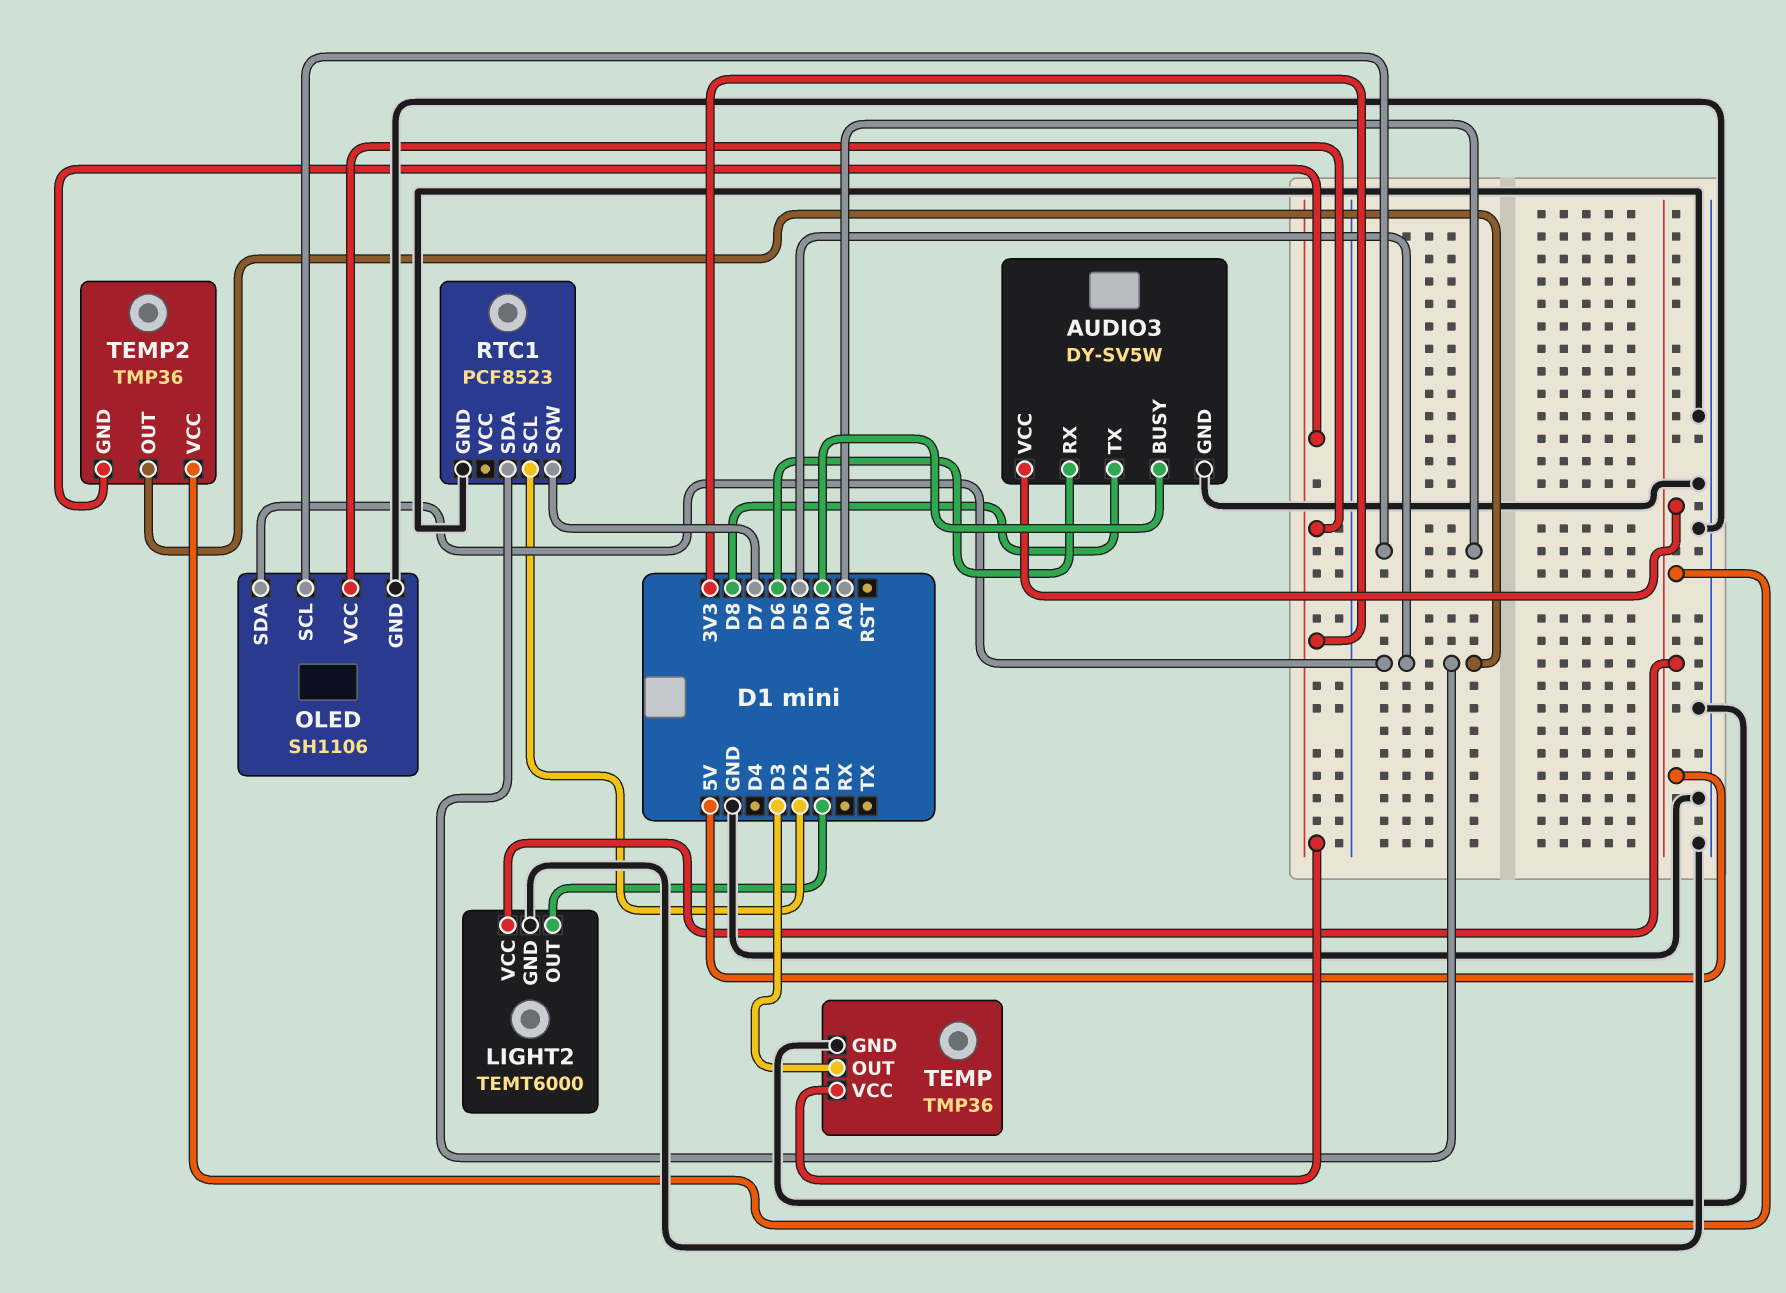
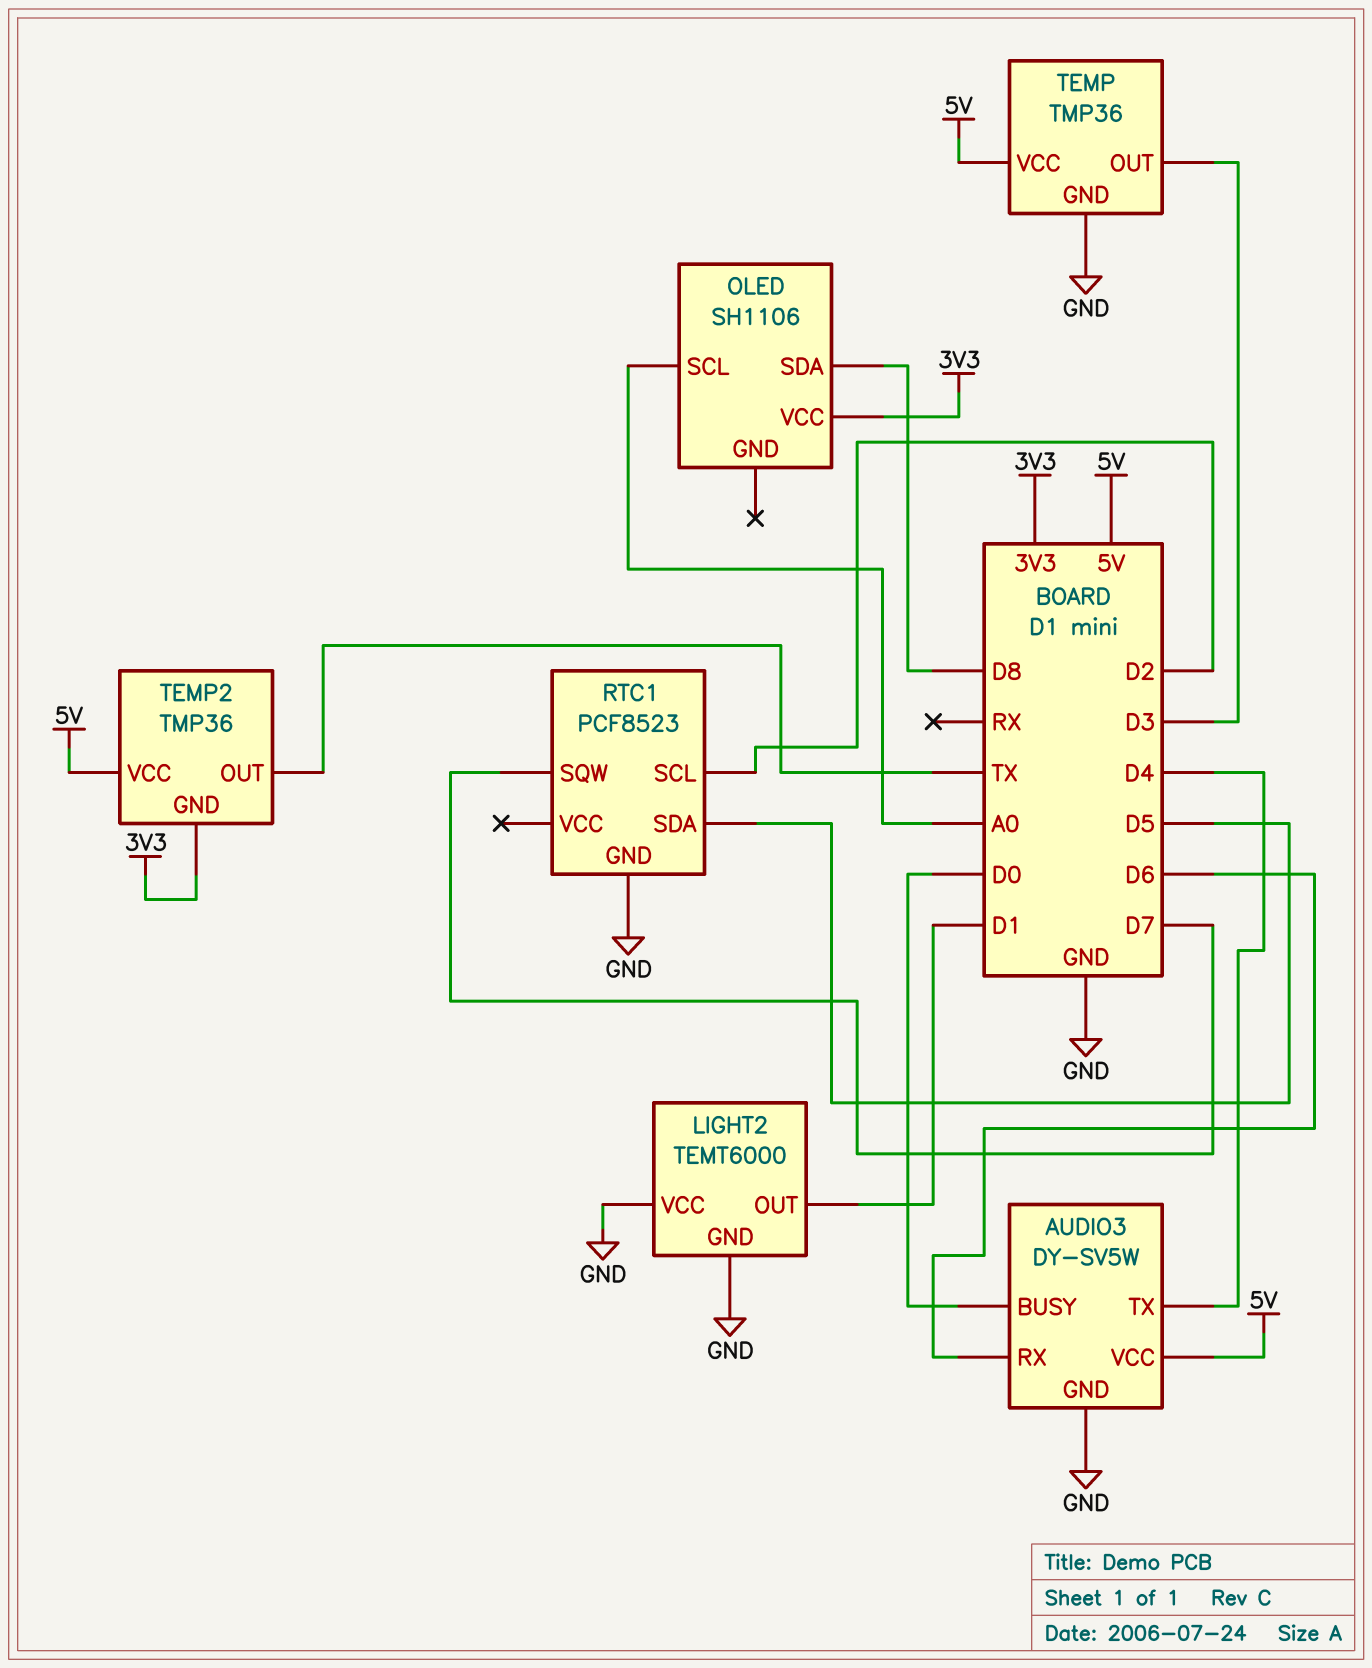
AUDIO3 pin TX: D8 -> D4
LIGHT2 pin VCC: 5V -> GND
OLED pin GND: GND -> none
OLED pin SDA: D5 -> D8
TEMP pin VCC: 3V3 -> 5V
TEMP2 pin OUT: D5 -> TX

